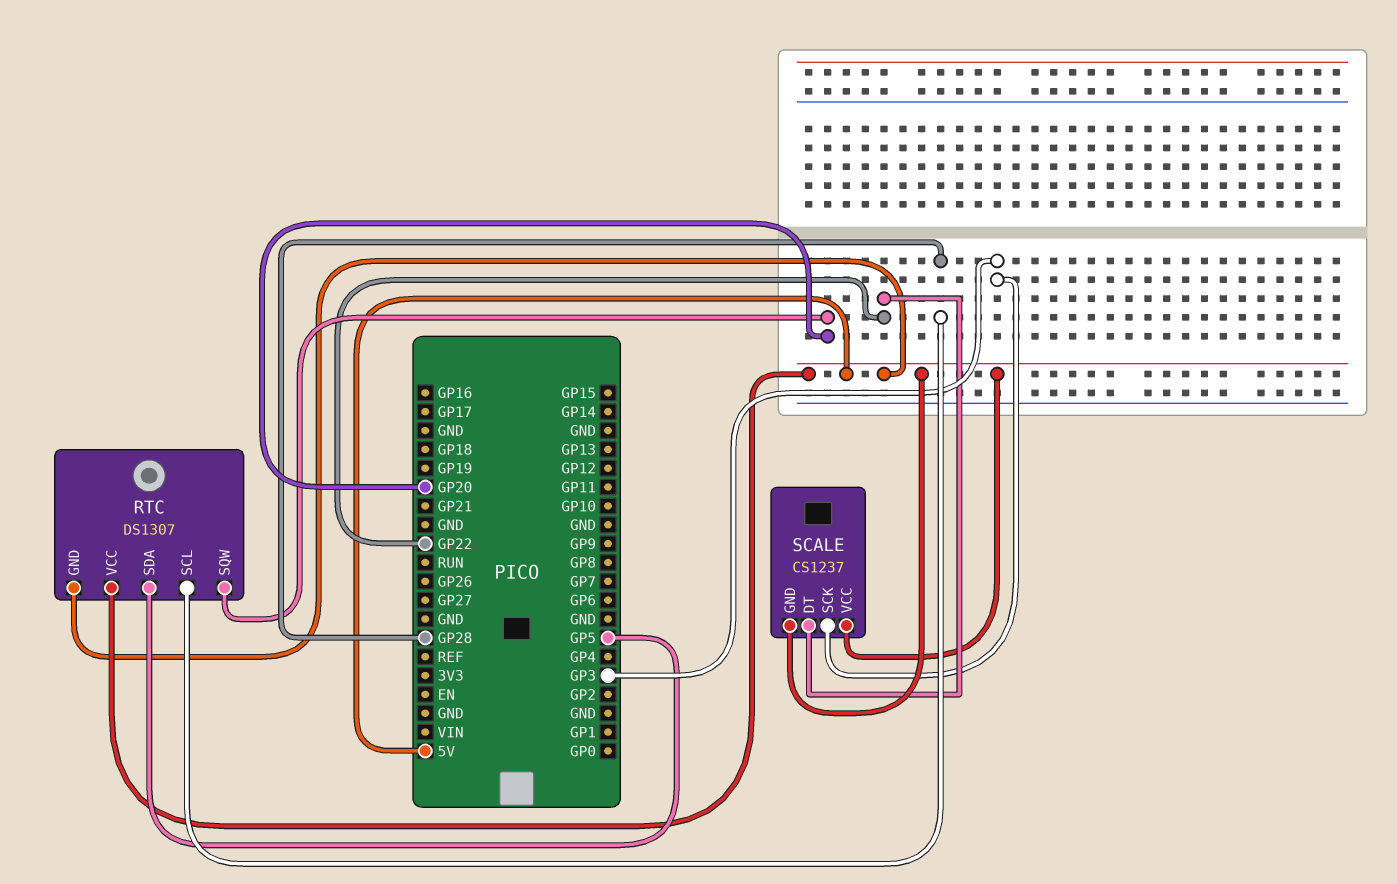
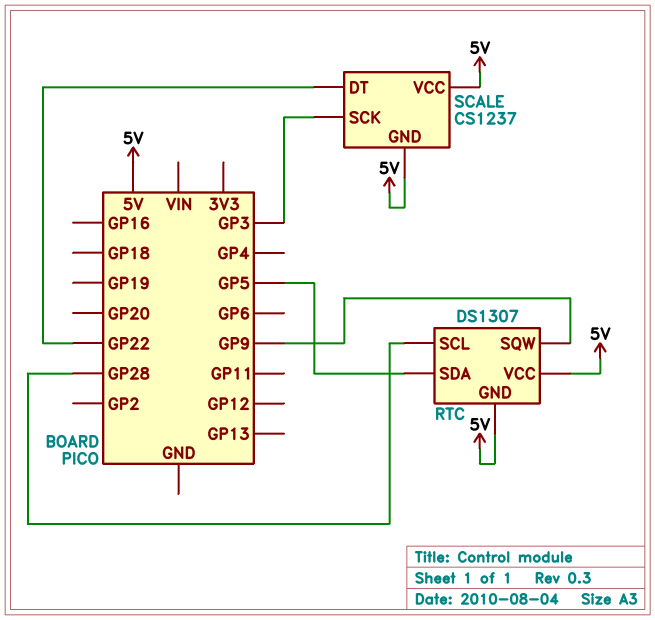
RTC pin SQW: GP20 -> GP9

